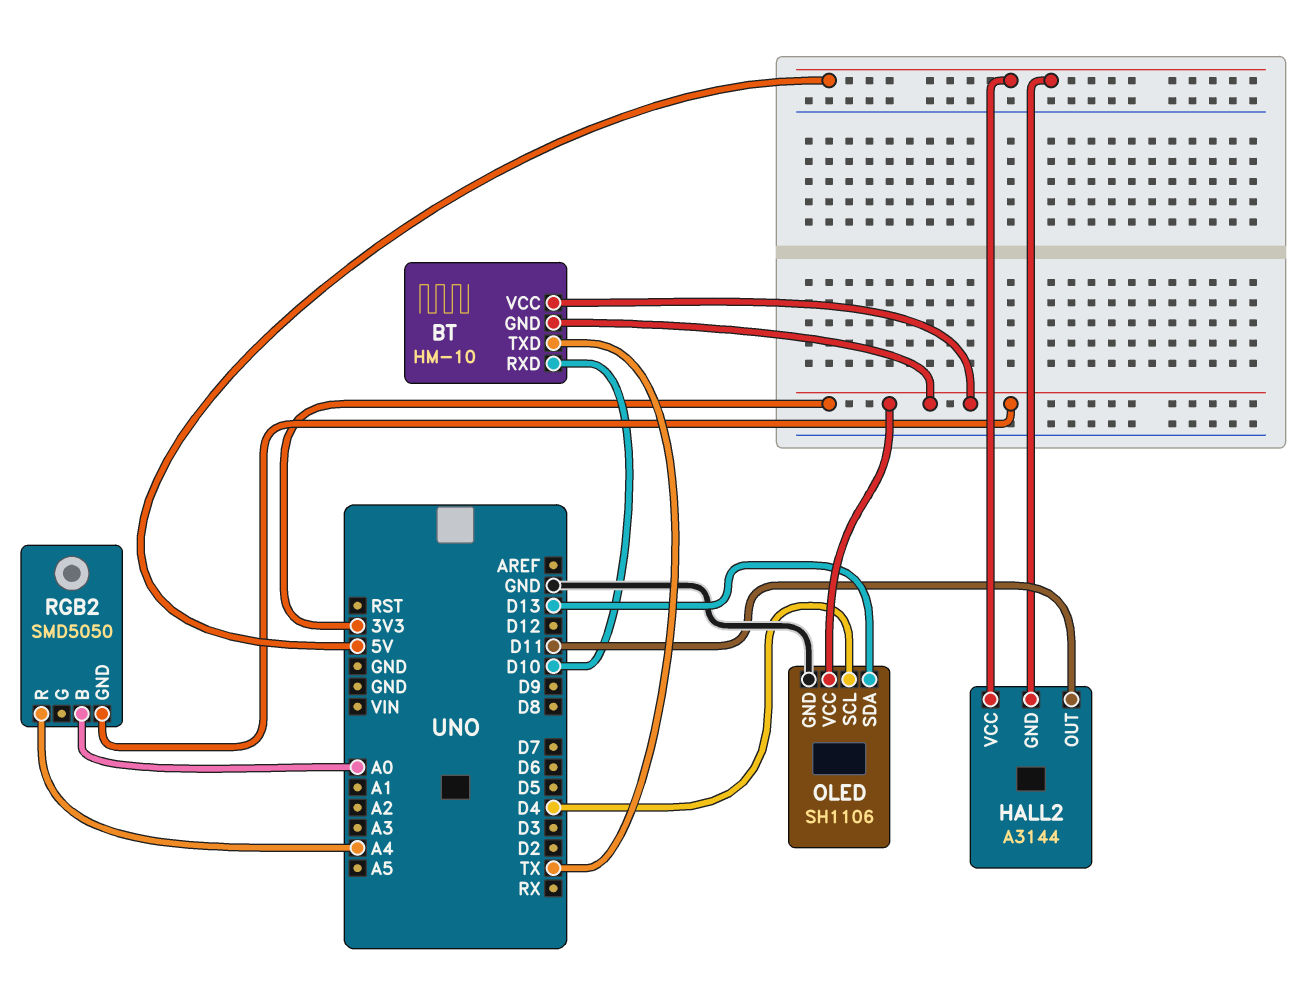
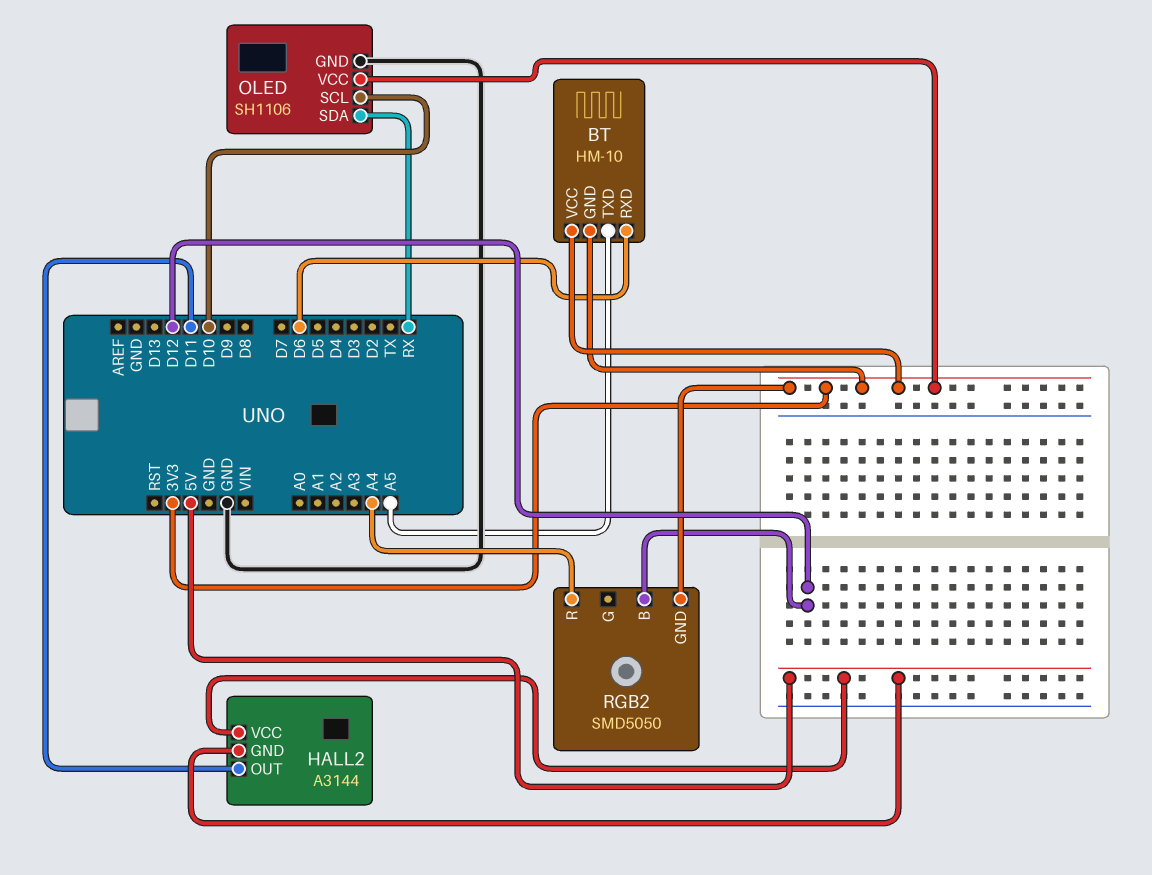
BT pin RXD: D10 -> D6
BT pin TXD: TX -> A5
OLED pin SCL: D4 -> D10
OLED pin SDA: D13 -> RX
RGB2 pin B: A0 -> D12

